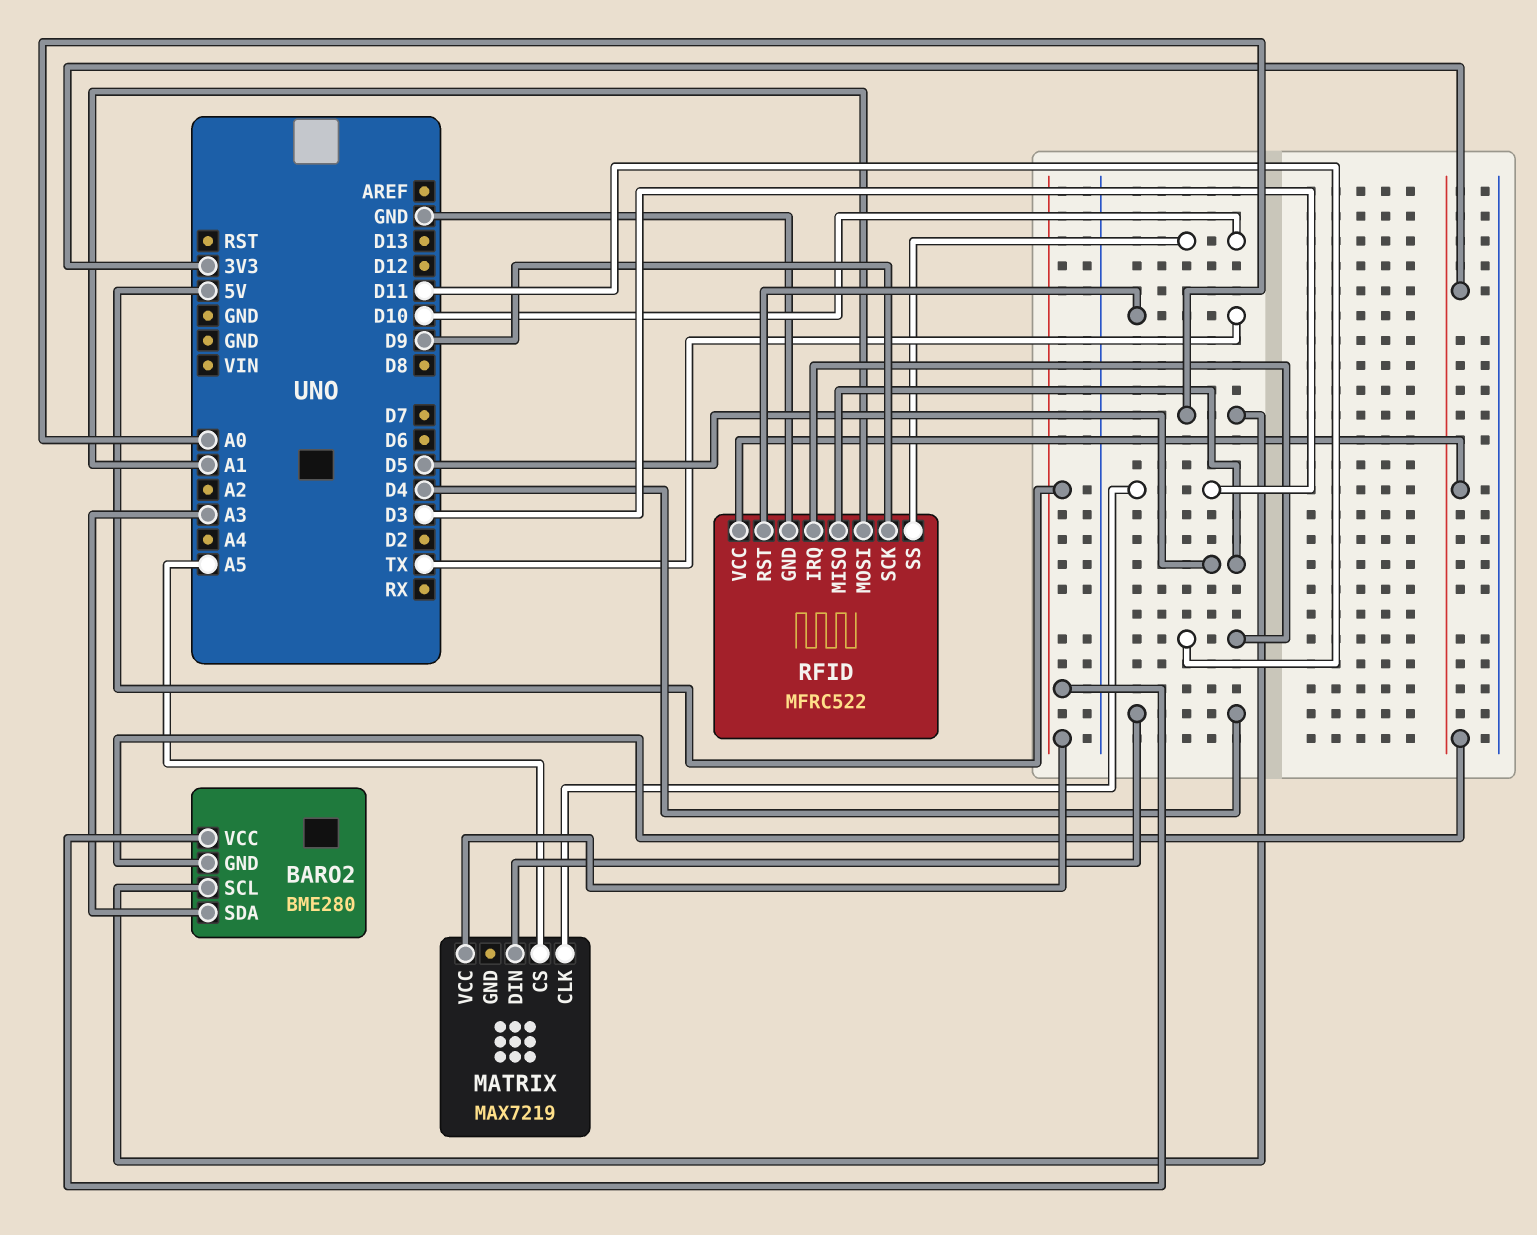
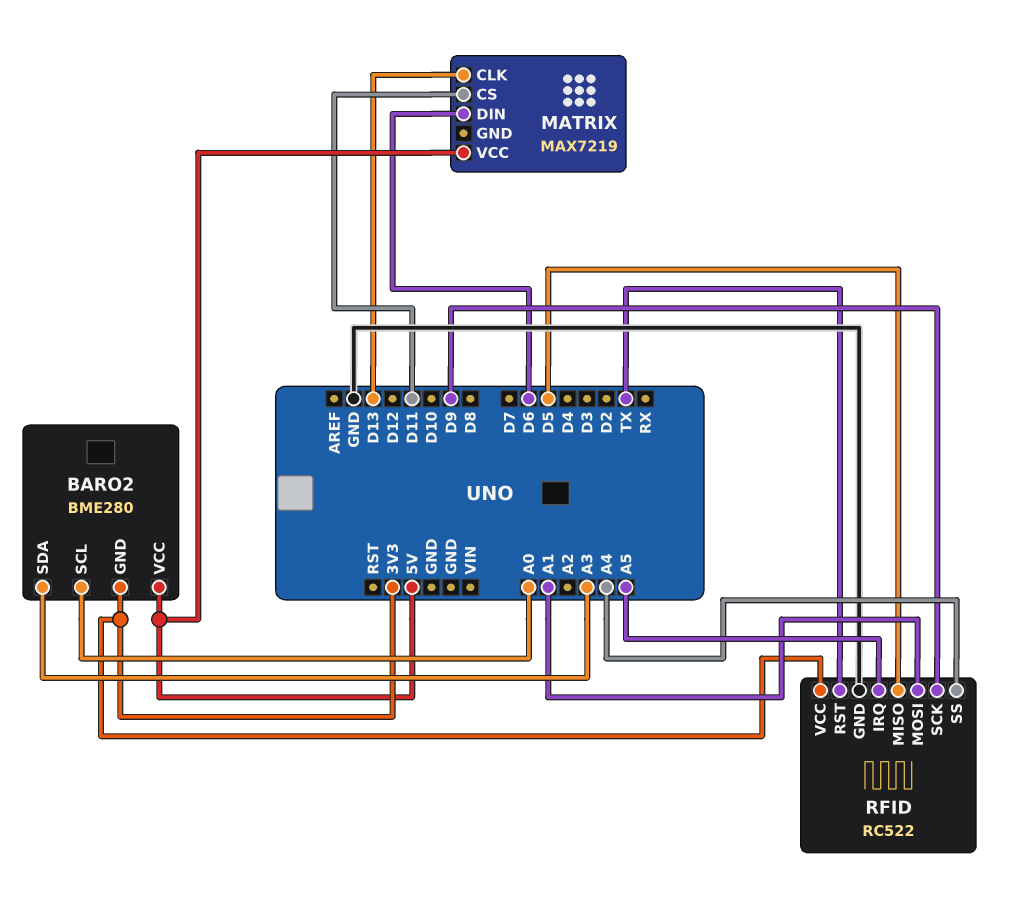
MATRIX pin CLK: D3 -> D13
MATRIX pin CS: A5 -> D11
MATRIX pin DIN: D4 -> D6
RFID: MFRC522 -> RC522
RFID pin IRQ: D11 -> A5
RFID pin SS: D10 -> A4

